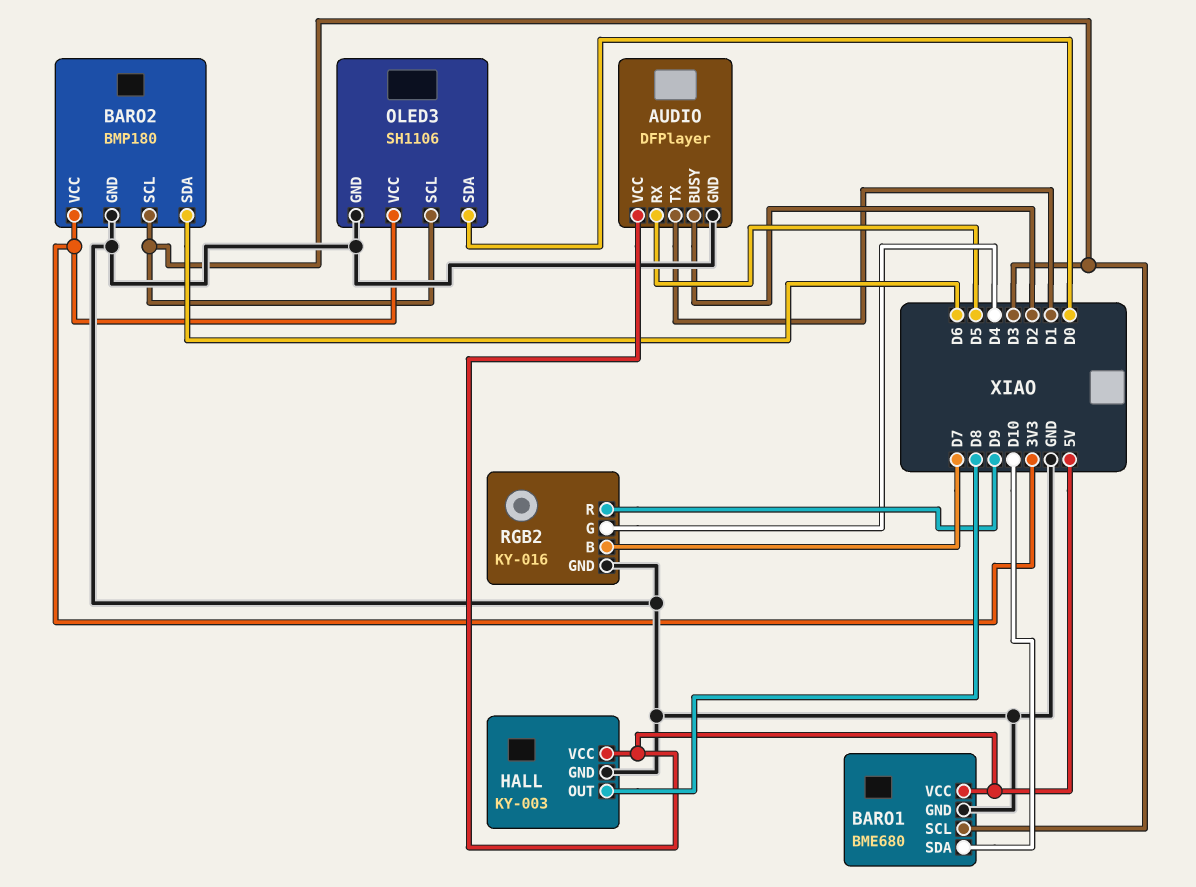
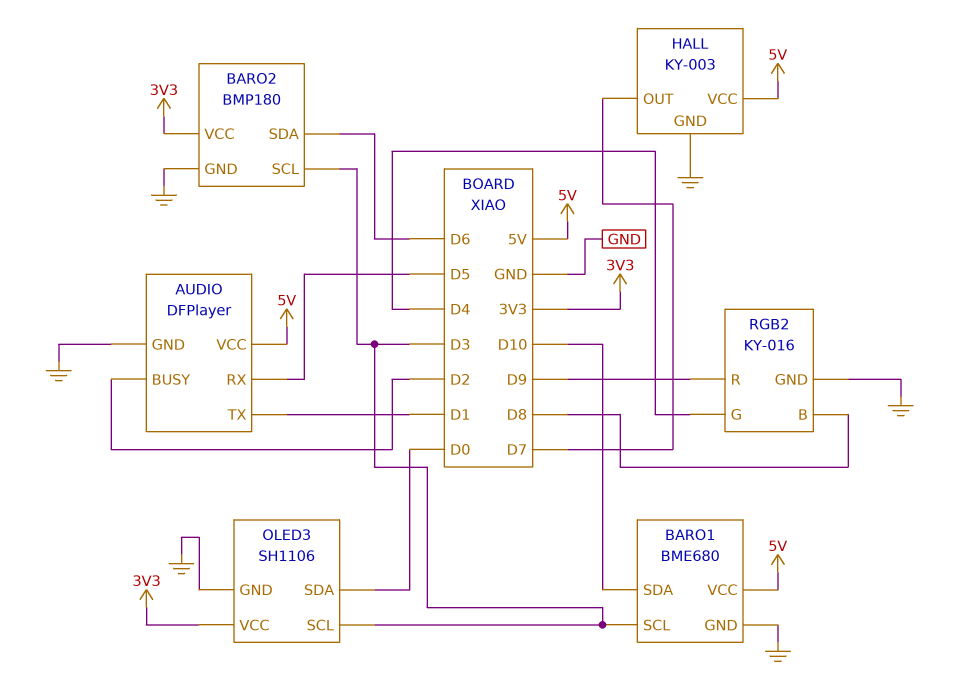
HALL pin OUT: D8 -> D7
RGB2 pin B: D7 -> D8

